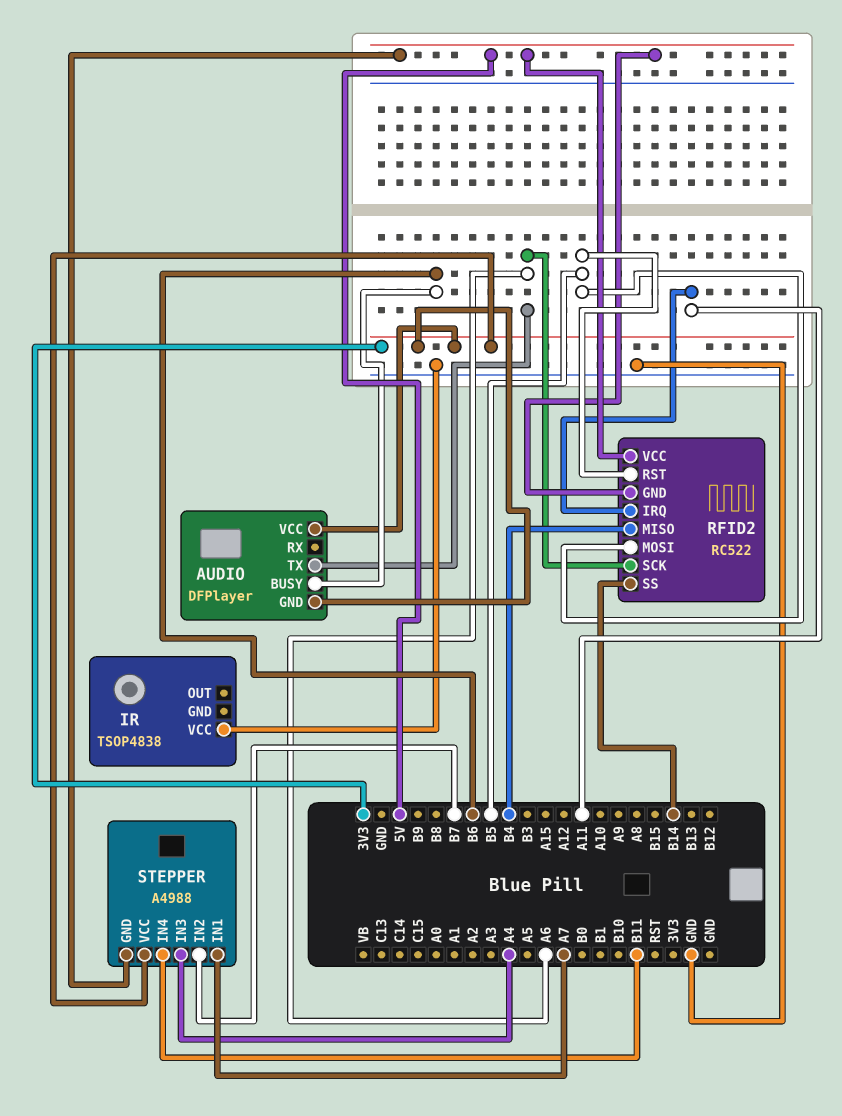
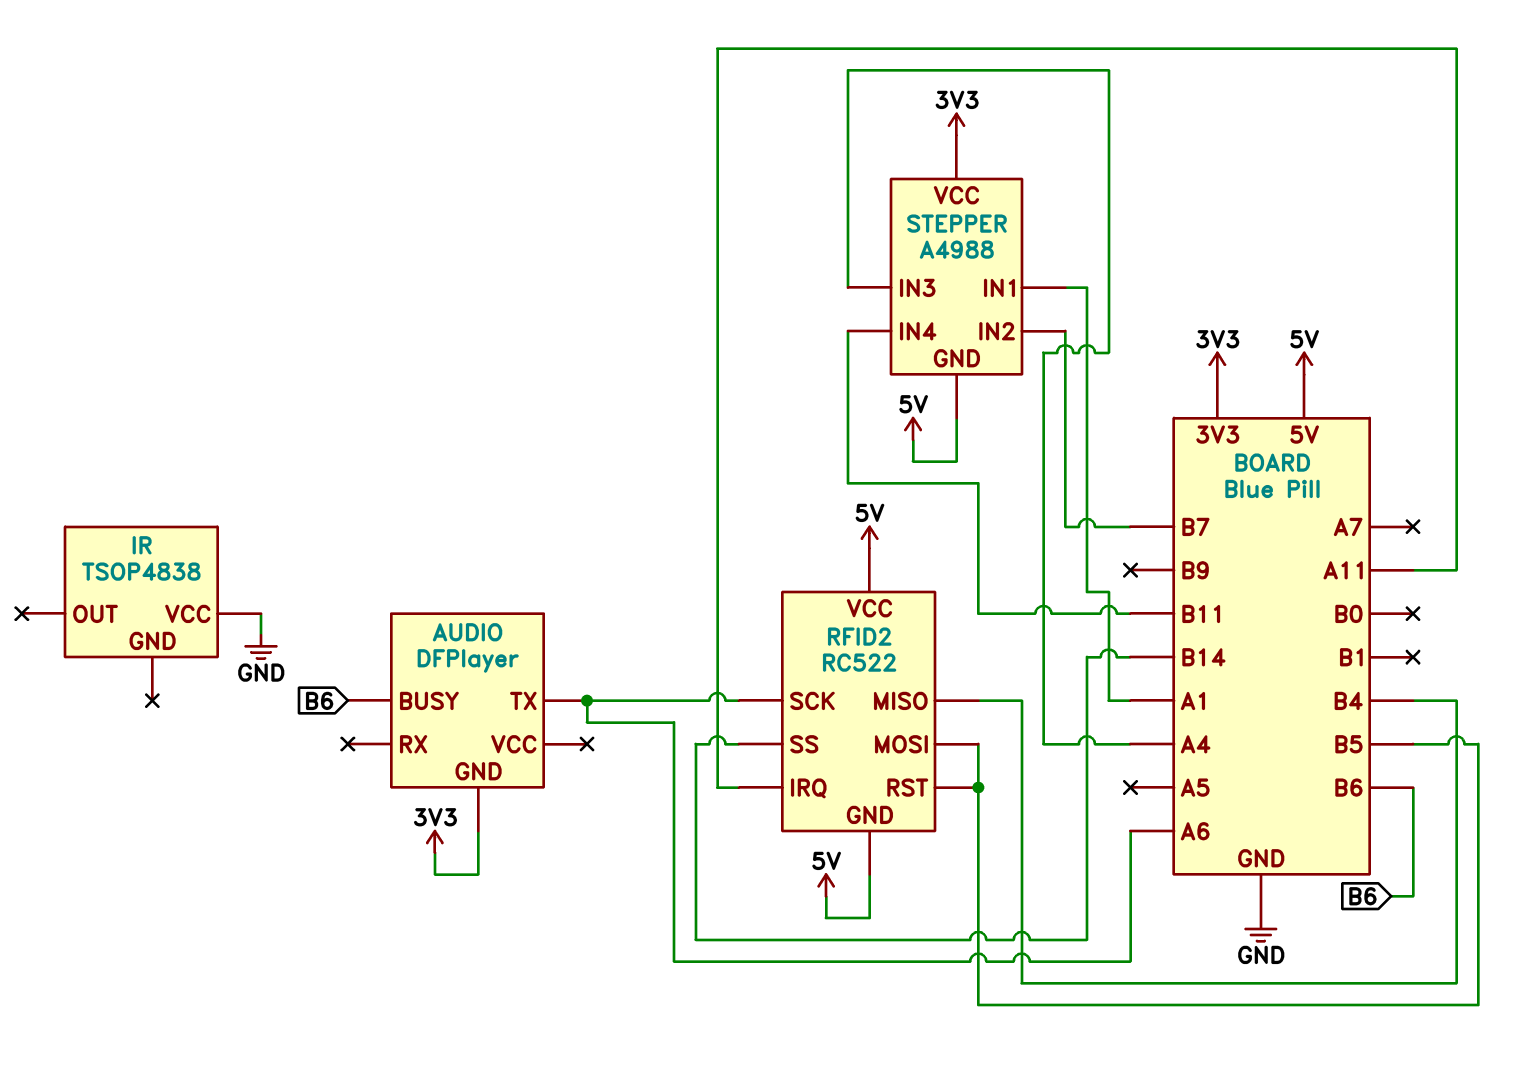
AUDIO pin VCC: 3V3 -> none
STEPPER pin IN1: A7 -> A1

